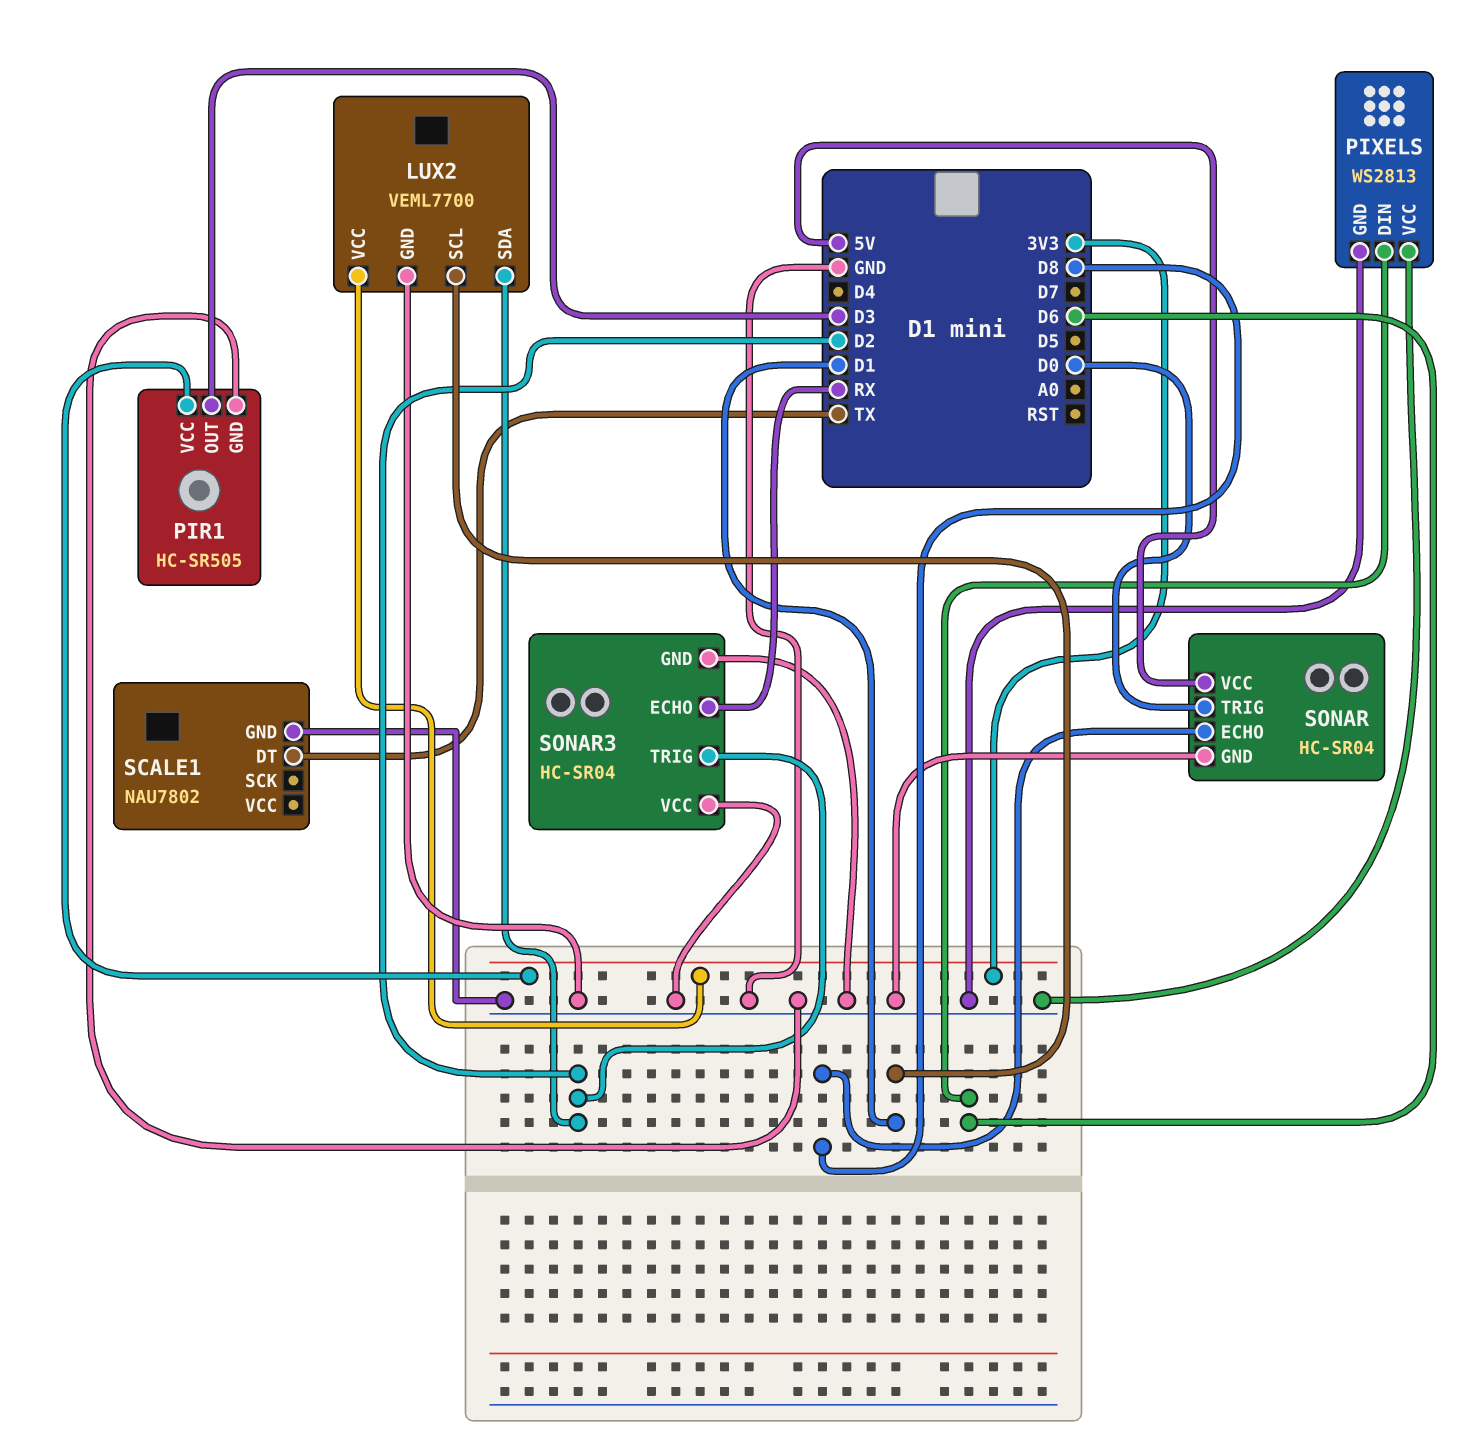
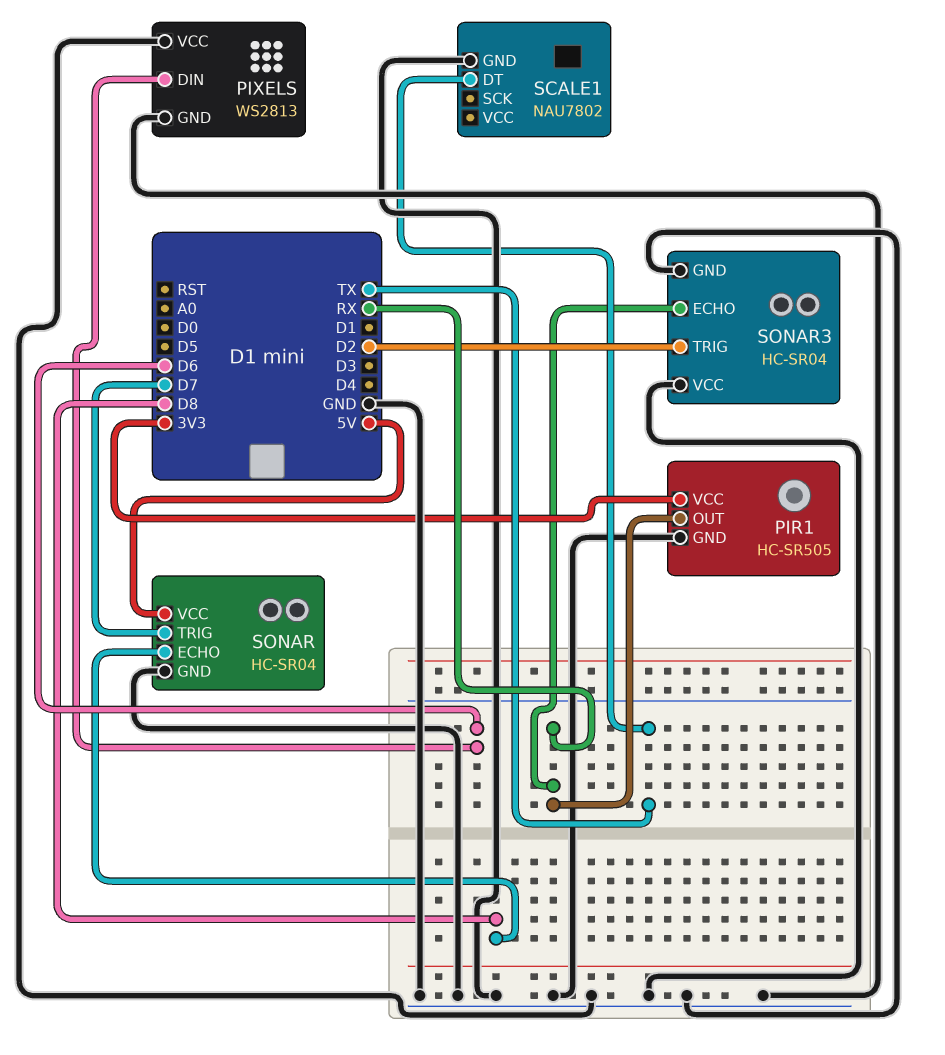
LUX2: VEML7700 -> none
LUX2 pin GND: GND -> none
LUX2 pin SCL: D1 -> none
LUX2 pin SDA: D2 -> none
LUX2 pin VCC: 3V3 -> none
PIR1 pin OUT: D3 -> RX
SONAR pin TRIG: D0 -> D7

